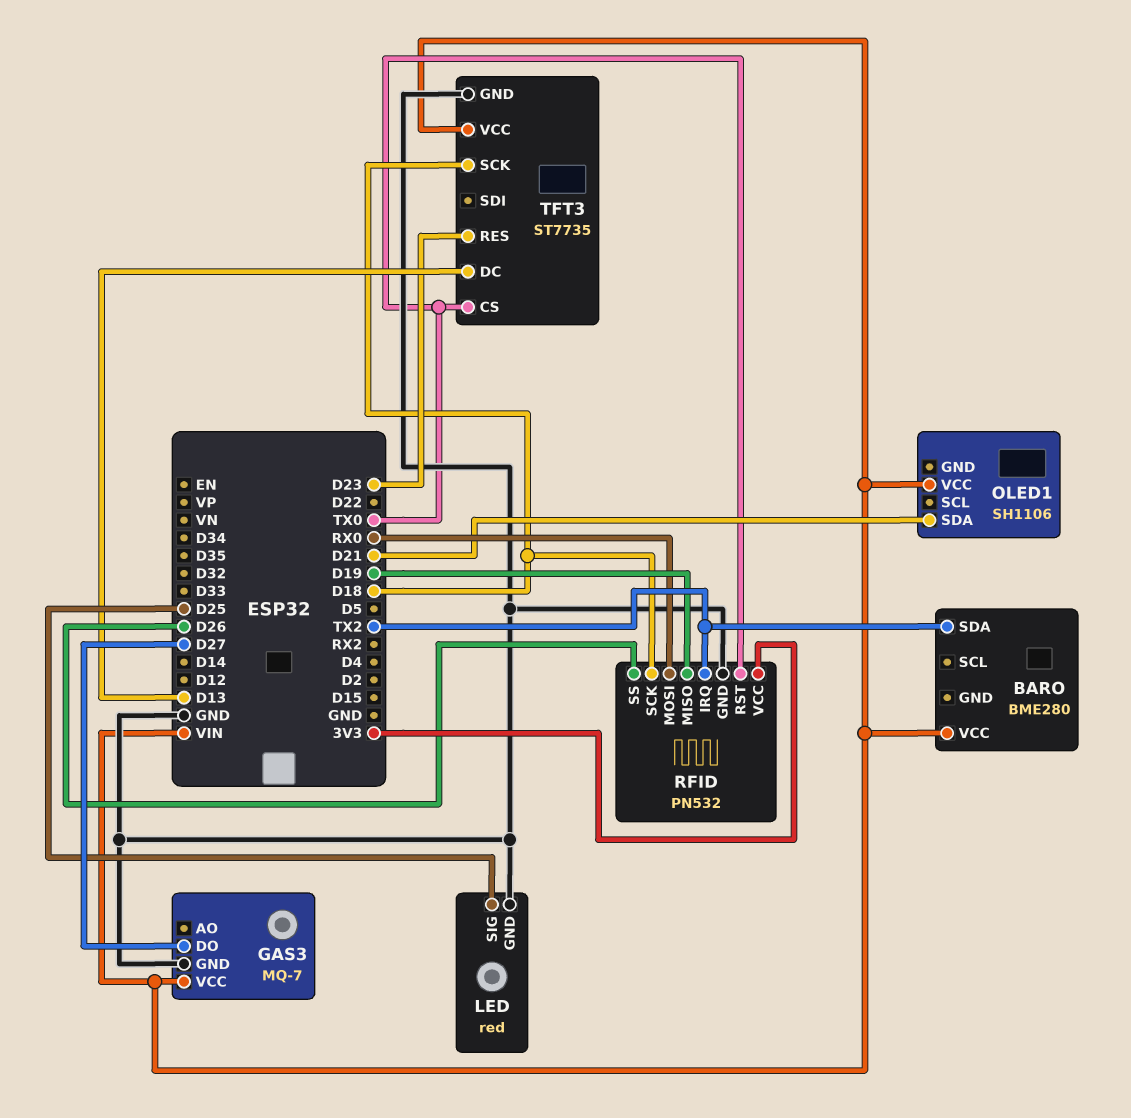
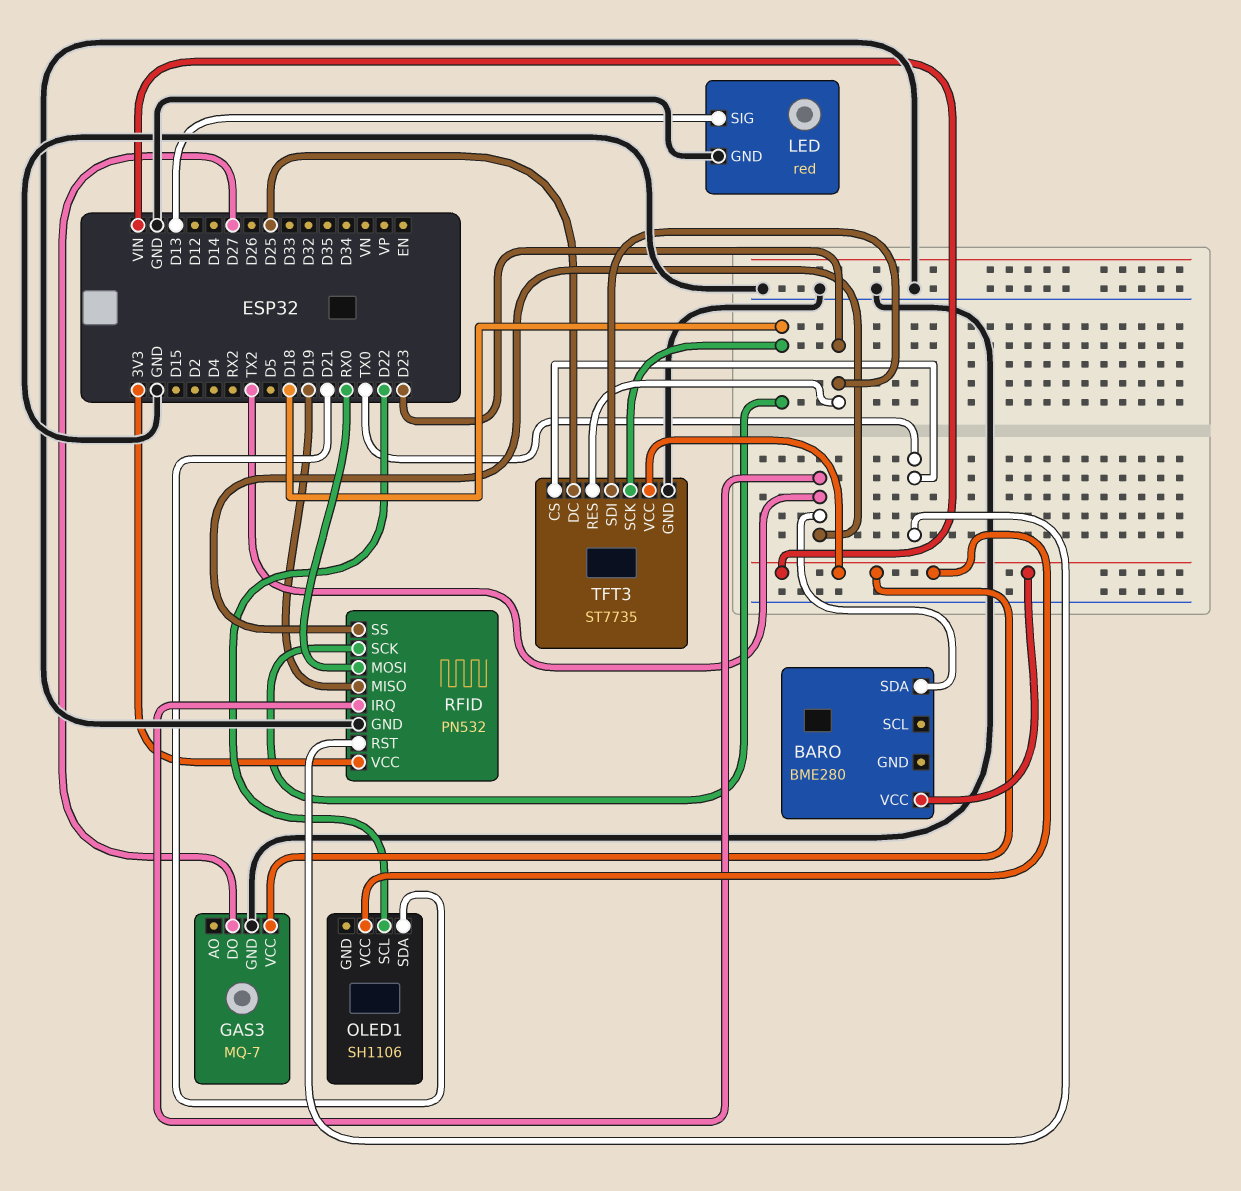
LED pin SIG: D25 -> D13
OLED1 pin SCL: none -> D22
RFID pin SS: D26 -> TX2
TFT3 pin DC: D13 -> D25
TFT3 pin SDI: none -> D23

